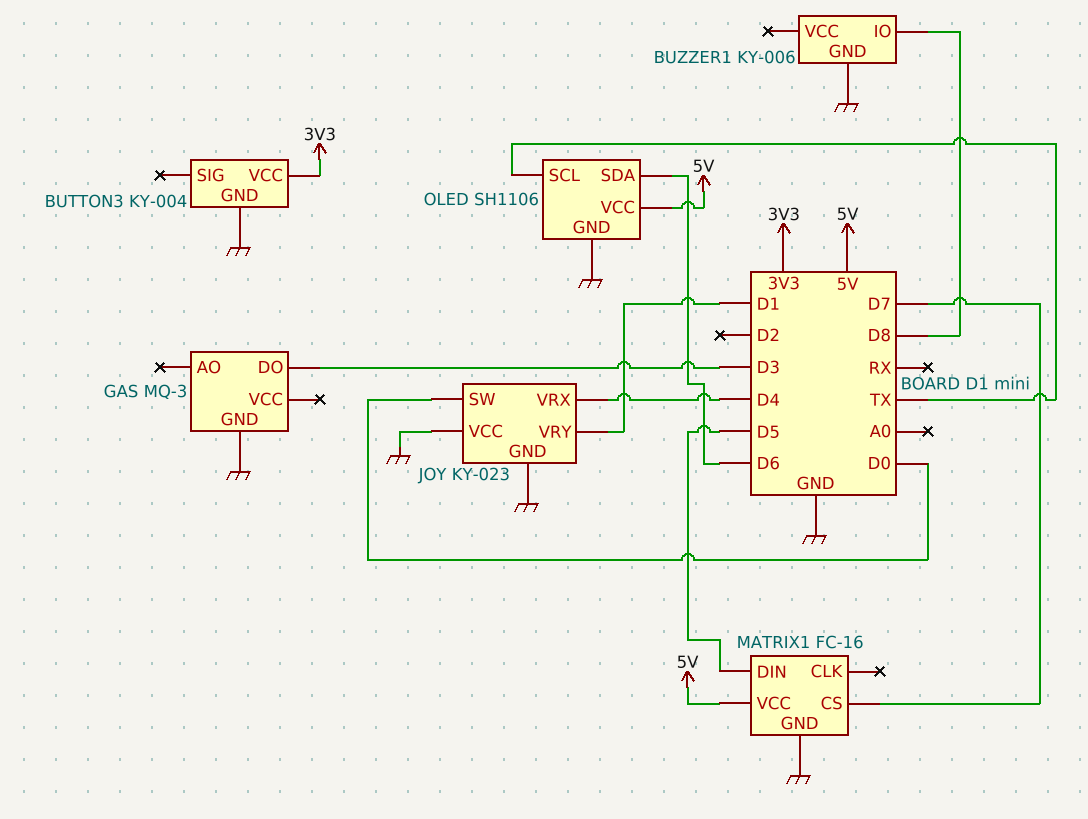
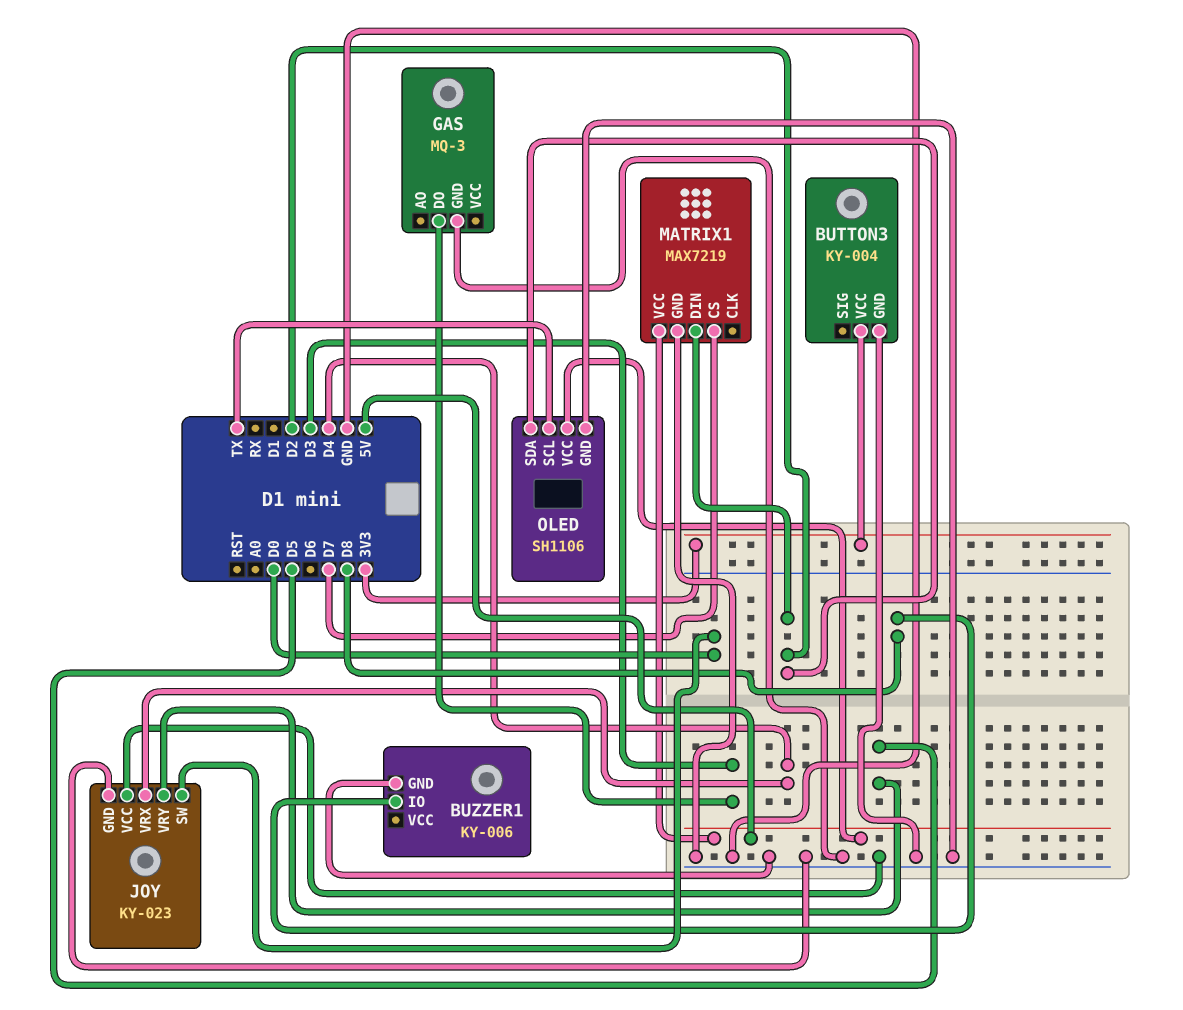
JOY pin VRY: D1 -> D5
MATRIX1: FC-16 -> MAX7219
MATRIX1 pin DIN: D5 -> D2
OLED pin SDA: D6 -> D2

